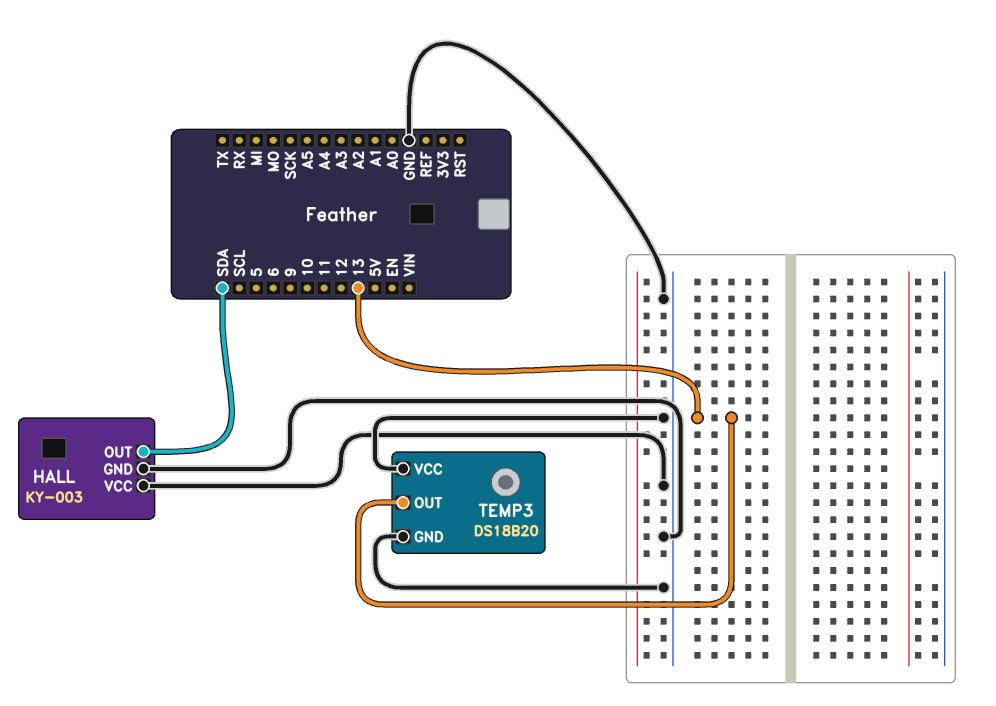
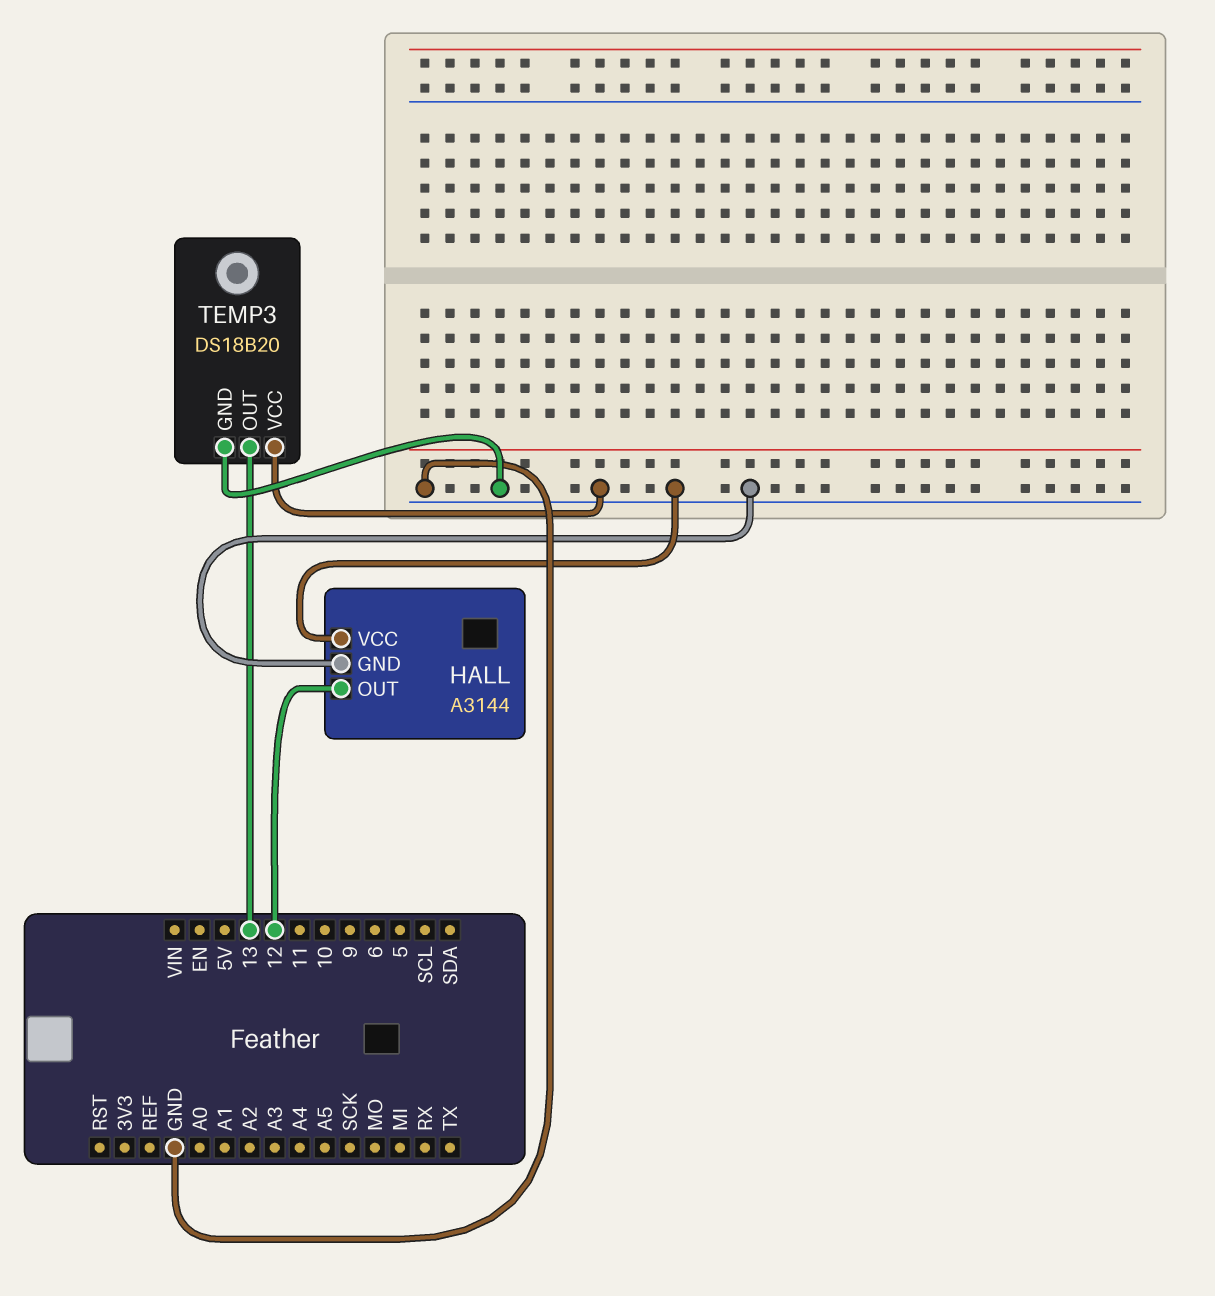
HALL: KY-003 -> A3144
HALL pin OUT: SDA -> 12

